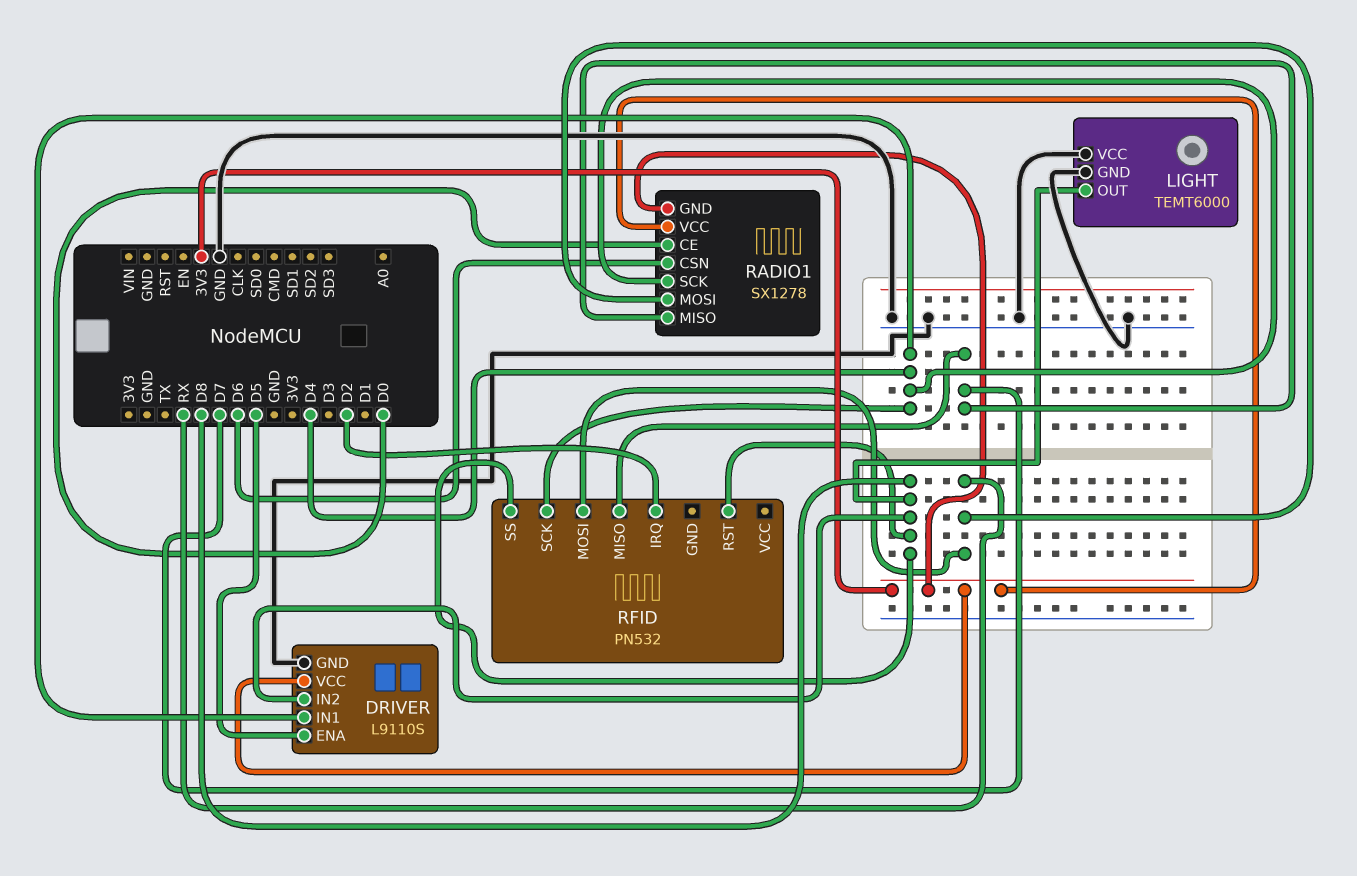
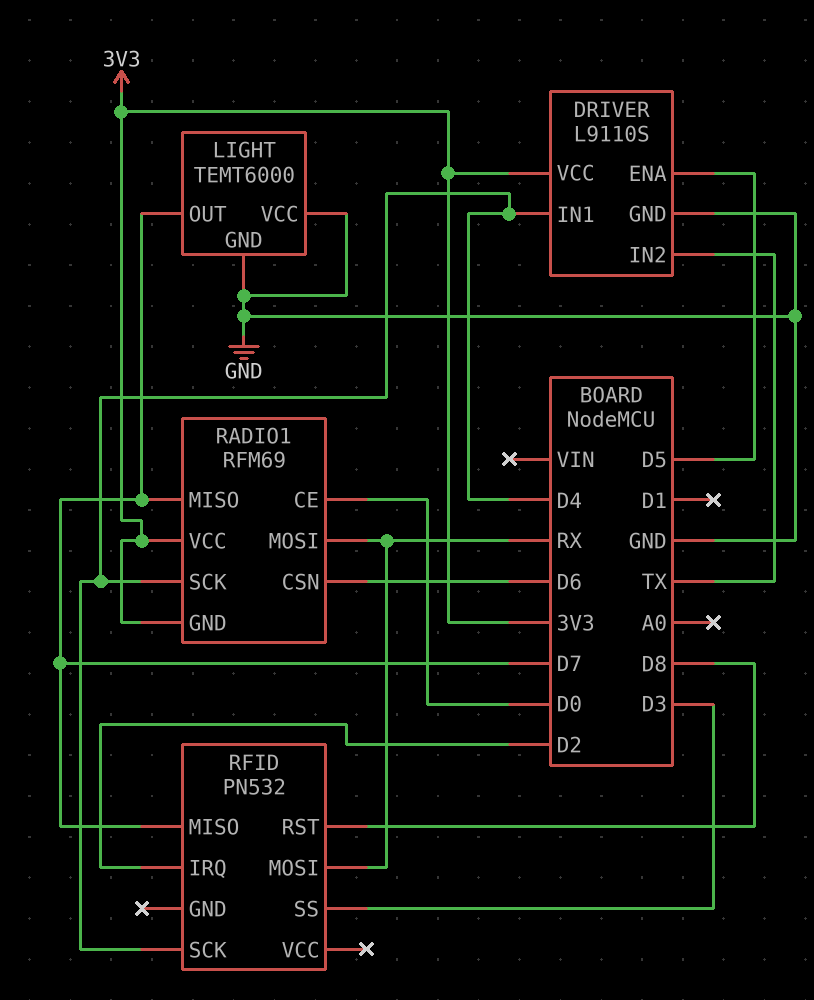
DRIVER pin IN2: D8 -> TX
LIGHT pin OUT: D8 -> D7
RADIO1: SX1278 -> RFM69
RFID pin SS: D8 -> D3

